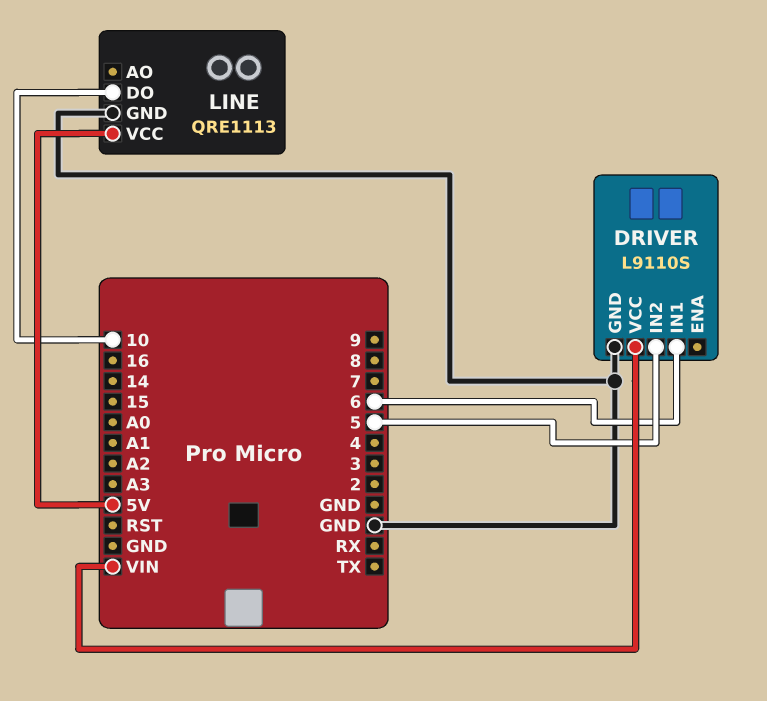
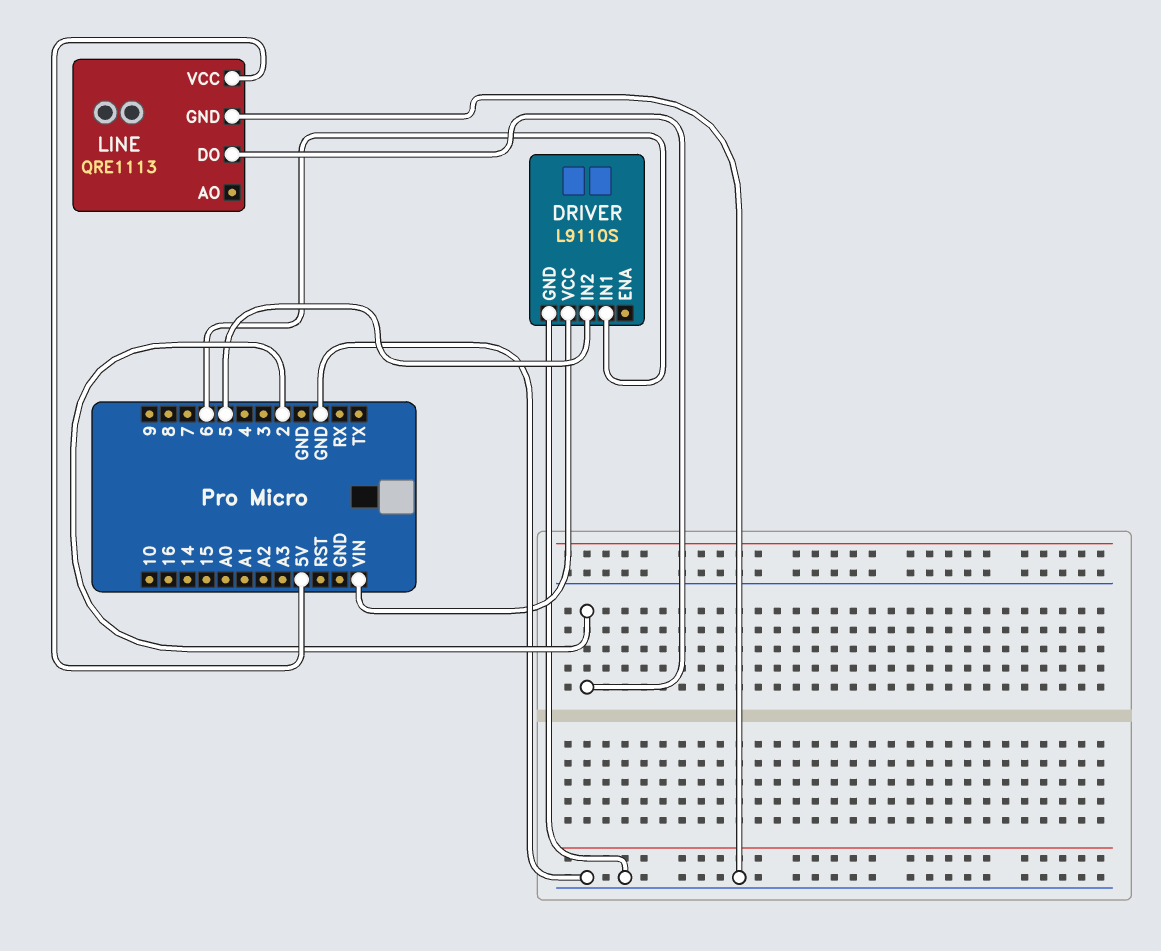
LINE pin DO: 10 -> 2

